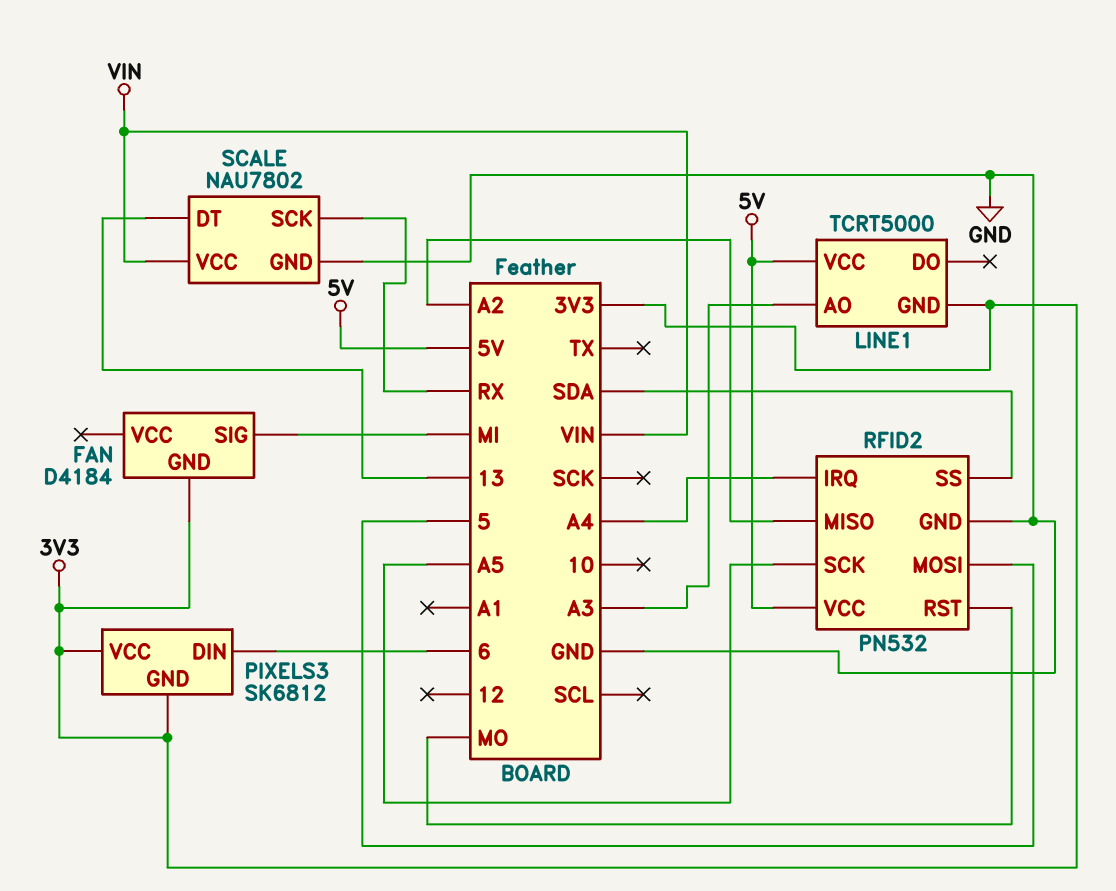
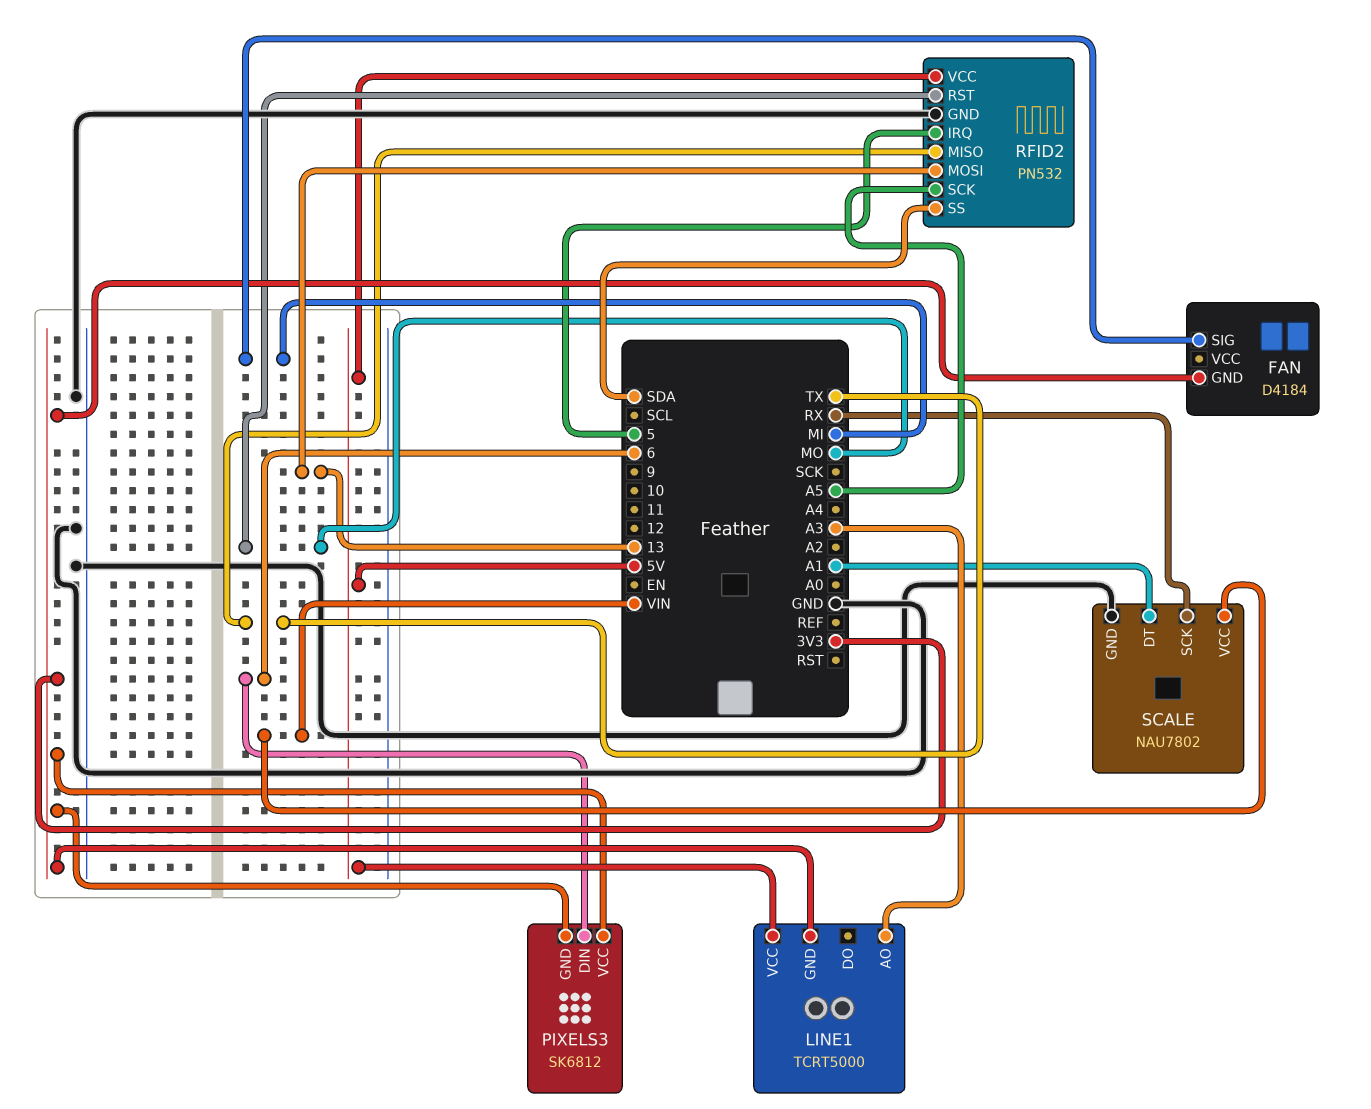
RFID2 pin IRQ: A4 -> 5
RFID2 pin MISO: A2 -> TX
RFID2 pin MOSI: 5 -> 13
SCALE pin DT: 13 -> A1

